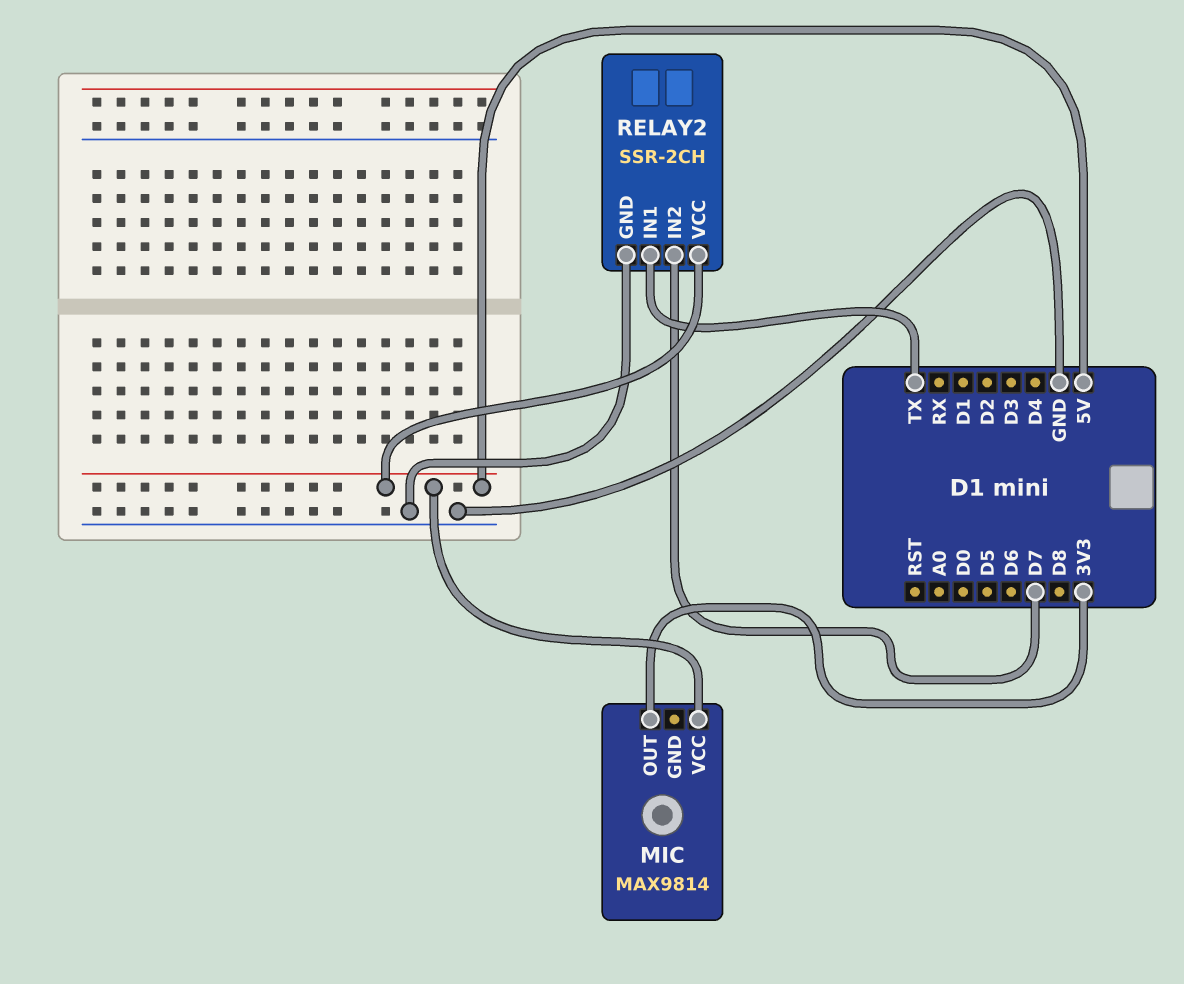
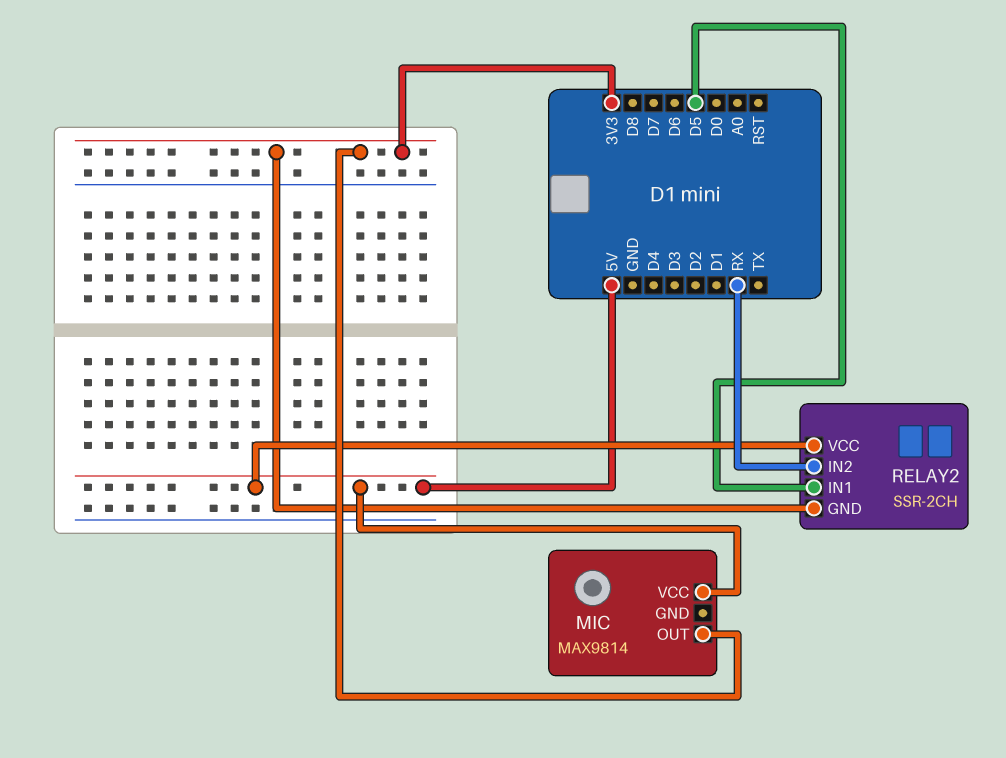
RELAY2 pin GND: GND -> 3V3
RELAY2 pin IN1: TX -> D5
RELAY2 pin IN2: D7 -> RX

